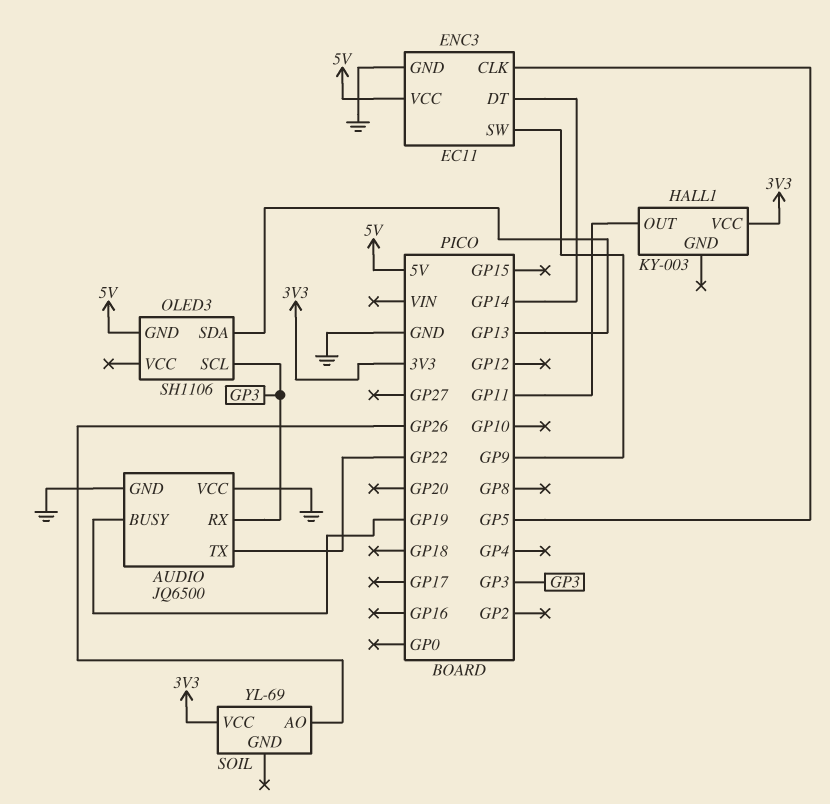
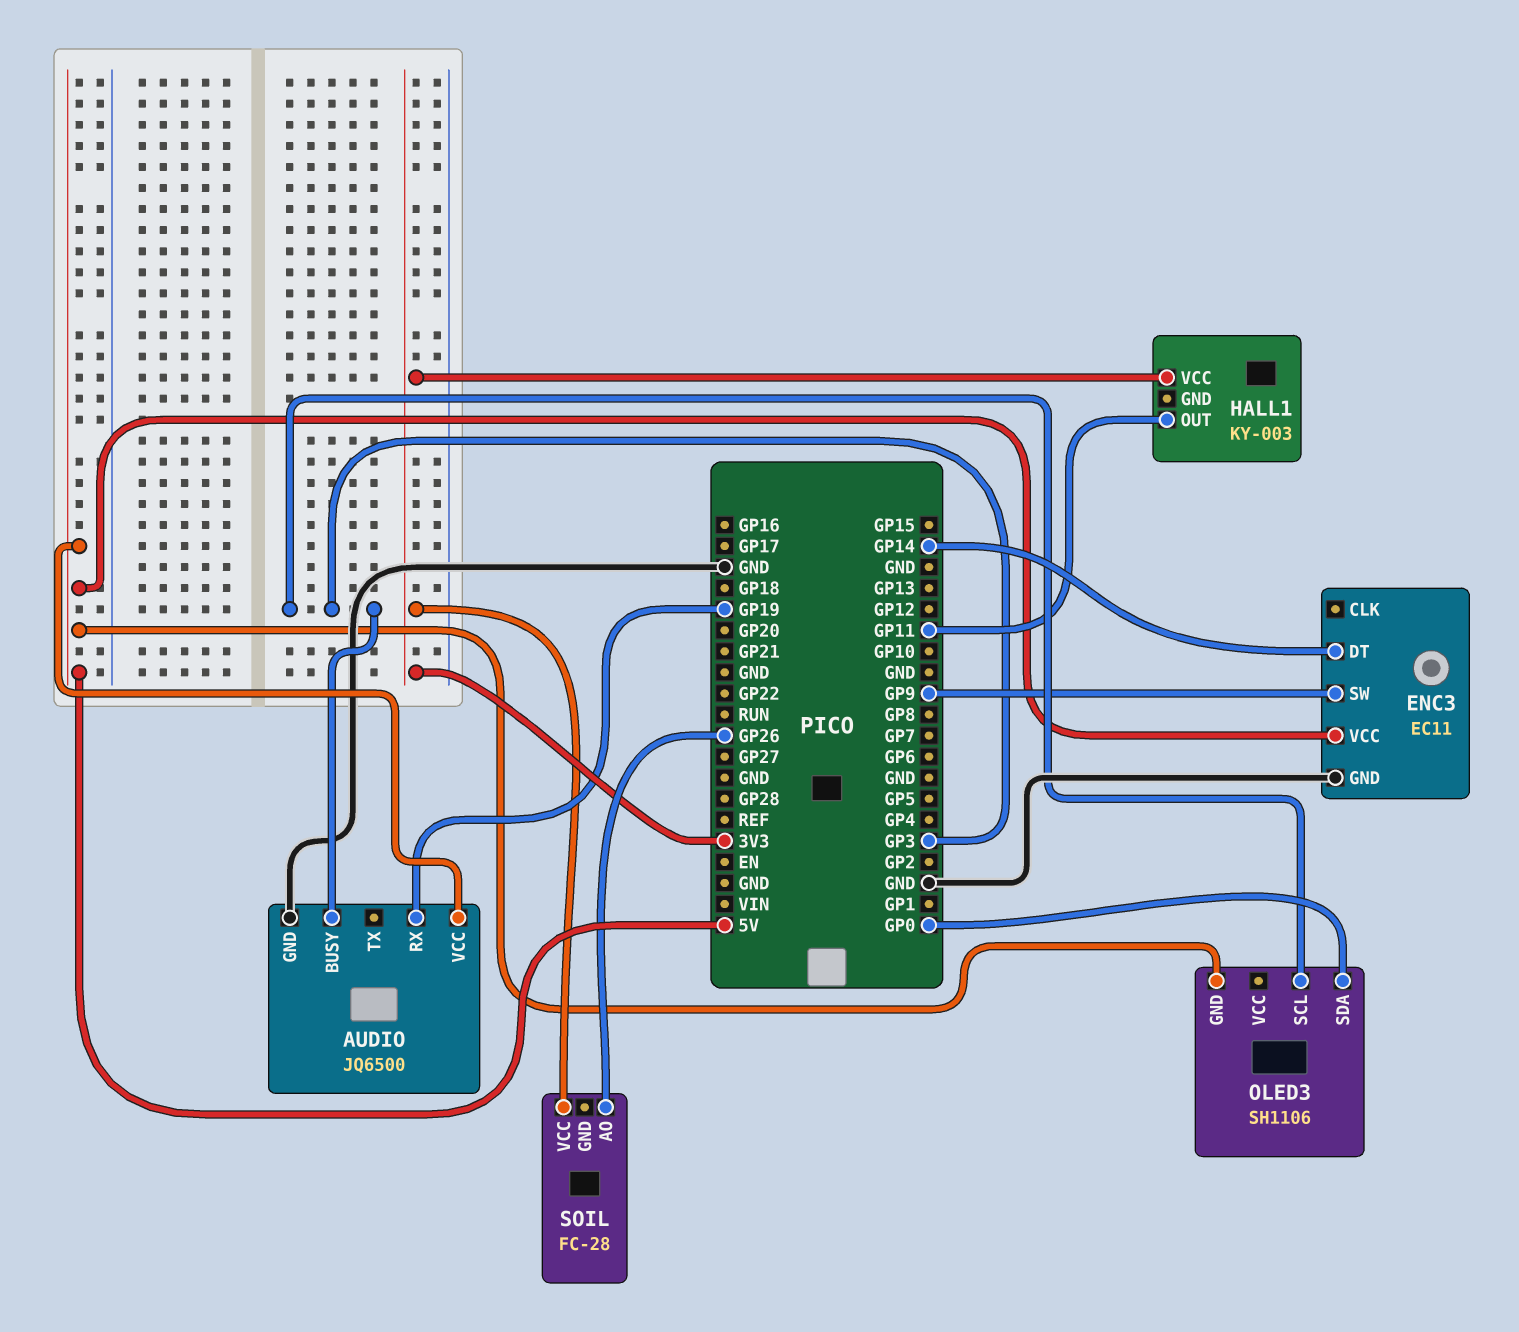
AUDIO pin BUSY: GP19 -> GP3
AUDIO pin RX: GP3 -> GP19
AUDIO pin TX: GP22 -> none
AUDIO pin VCC: GND -> 5V
ENC3 pin CLK: GP5 -> none
OLED3 pin SDA: GP13 -> GP0
SOIL: YL-69 -> FC-28

